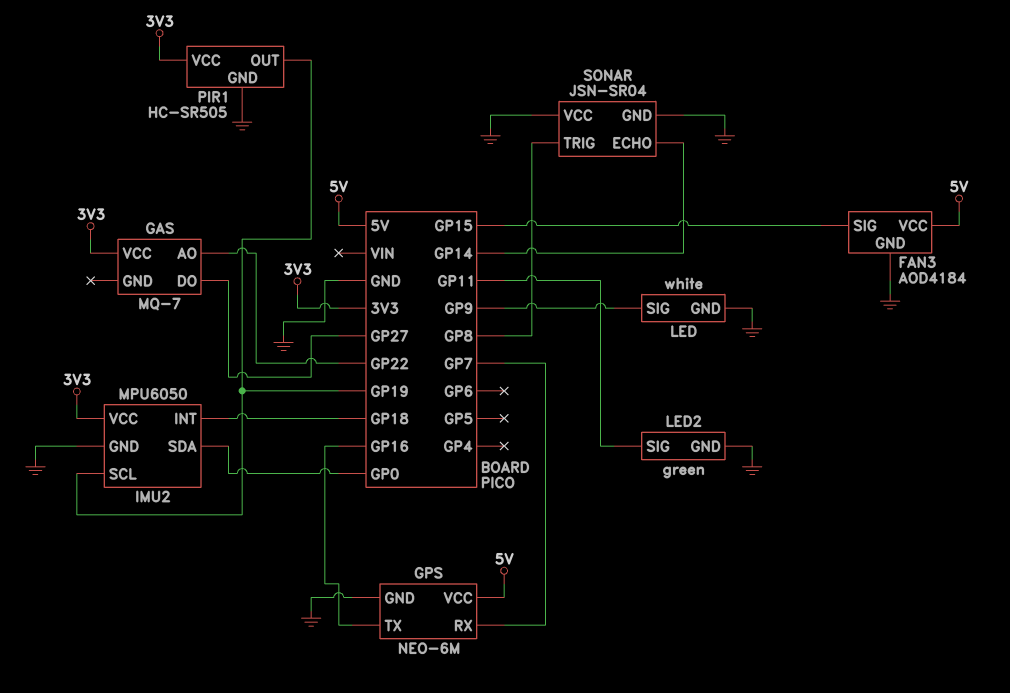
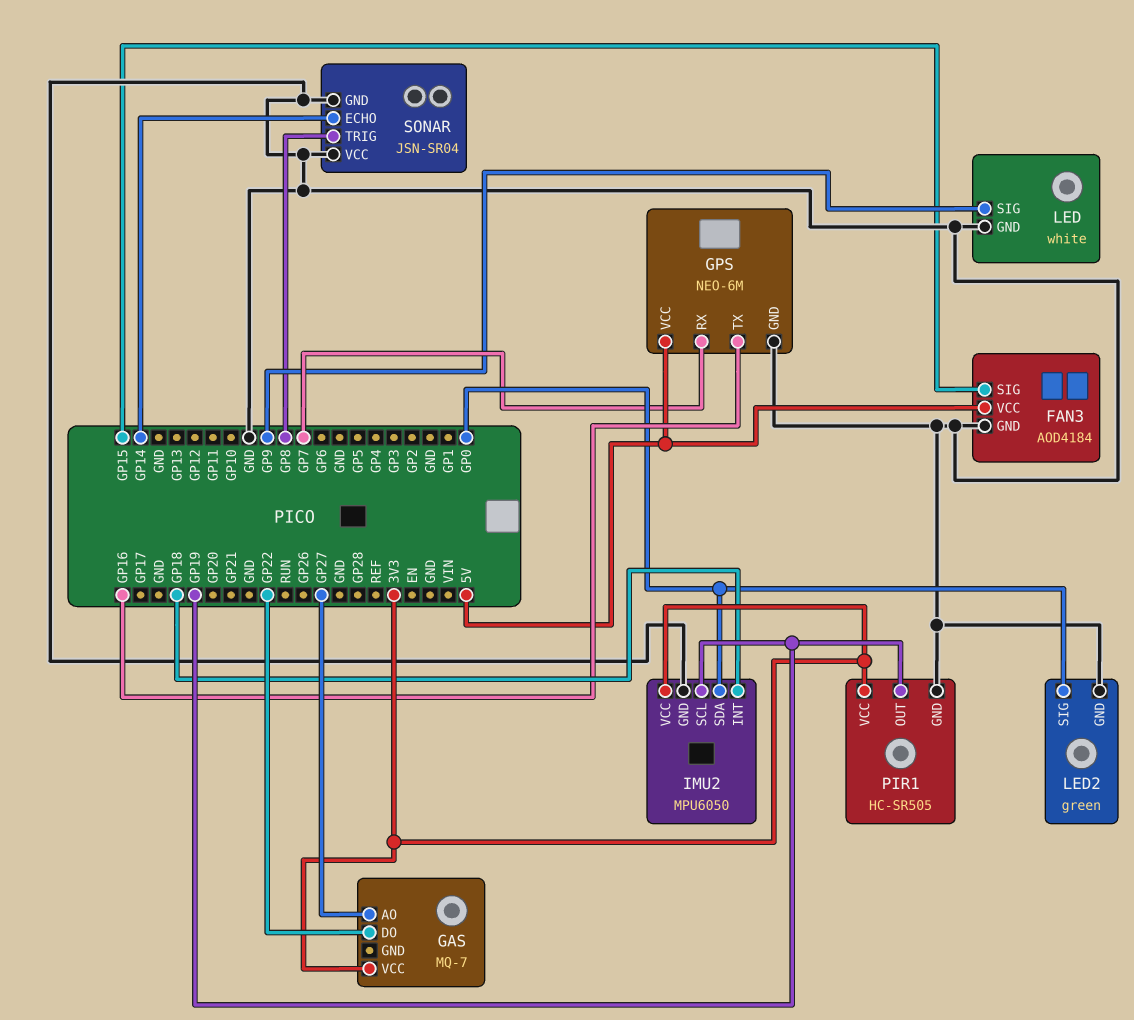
GAS pin AO: GP22 -> GP27
GAS pin DO: GP27 -> GP22
LED2 pin SIG: GP11 -> GP0

